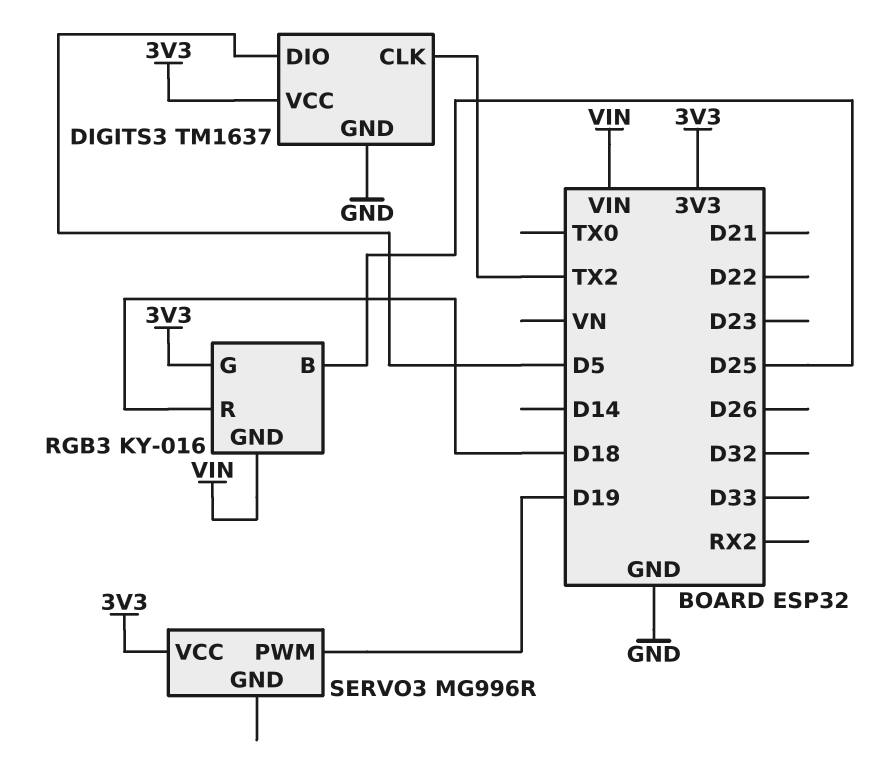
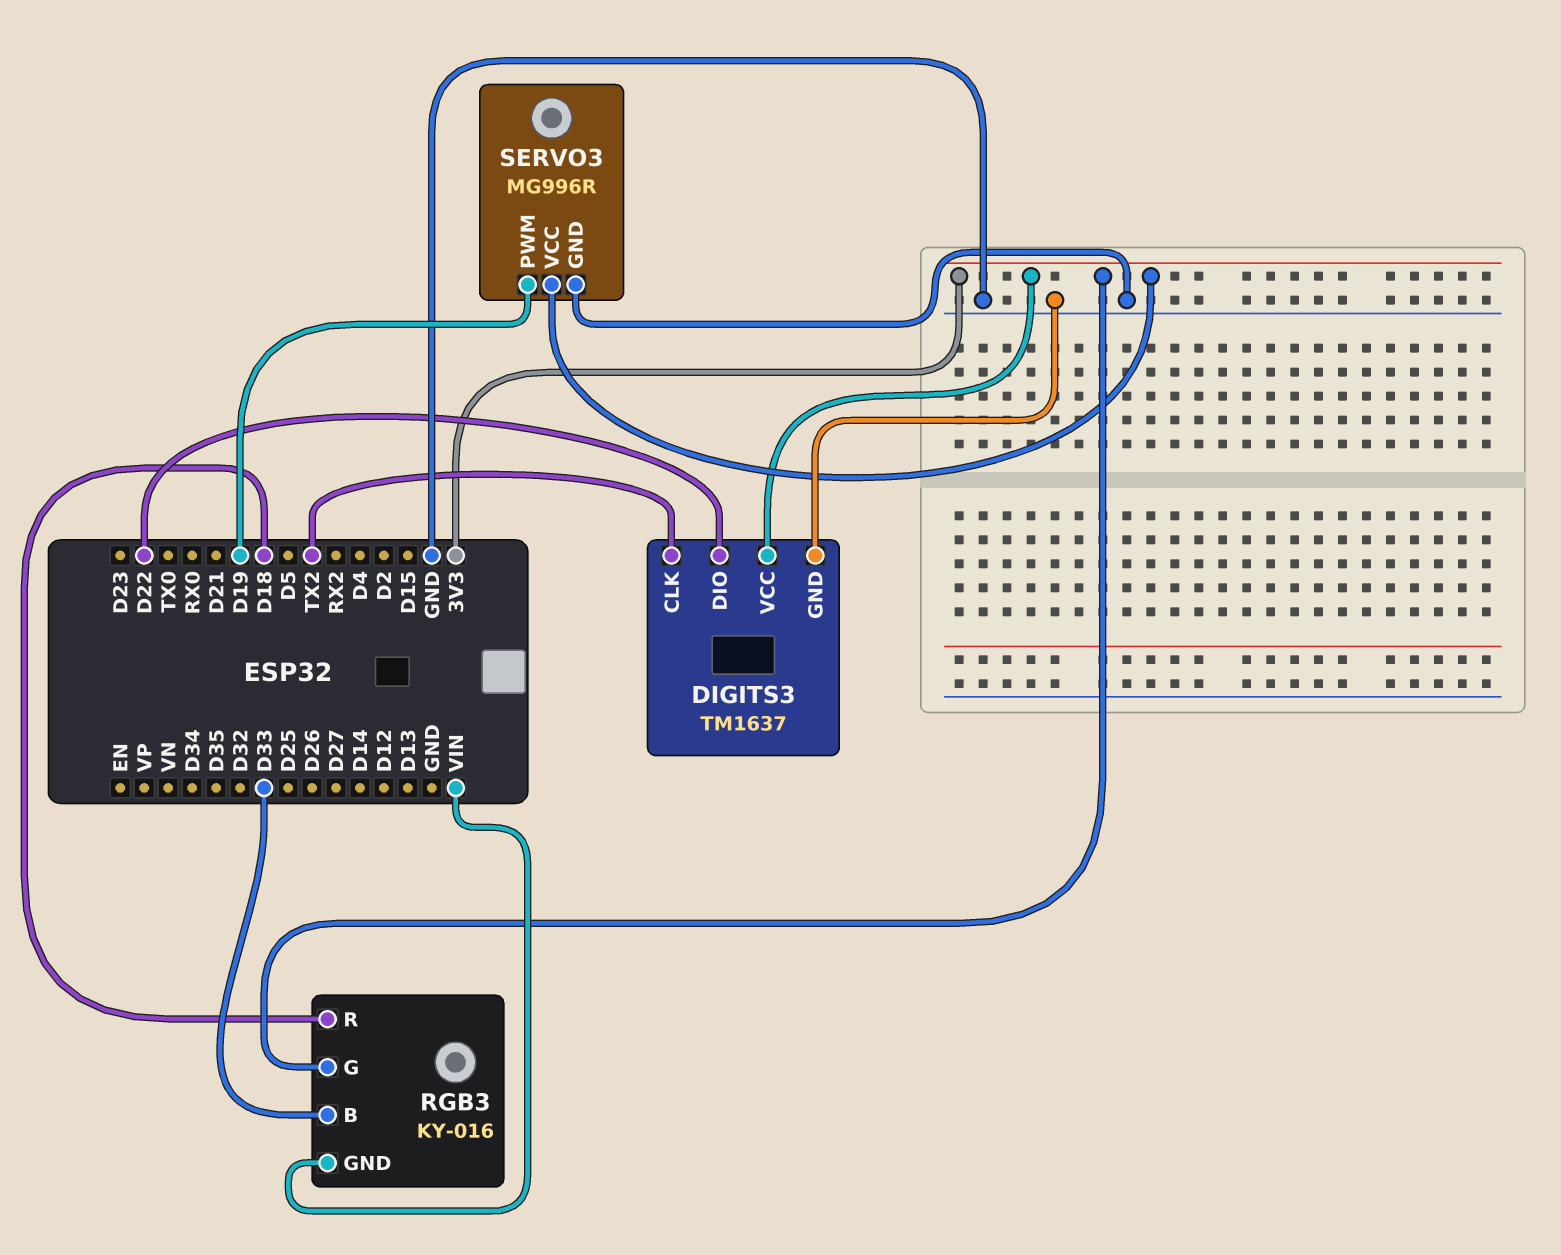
DIGITS3 pin DIO: D5 -> D22
RGB3 pin B: D25 -> D33
SERVO3 pin GND: none -> GND

